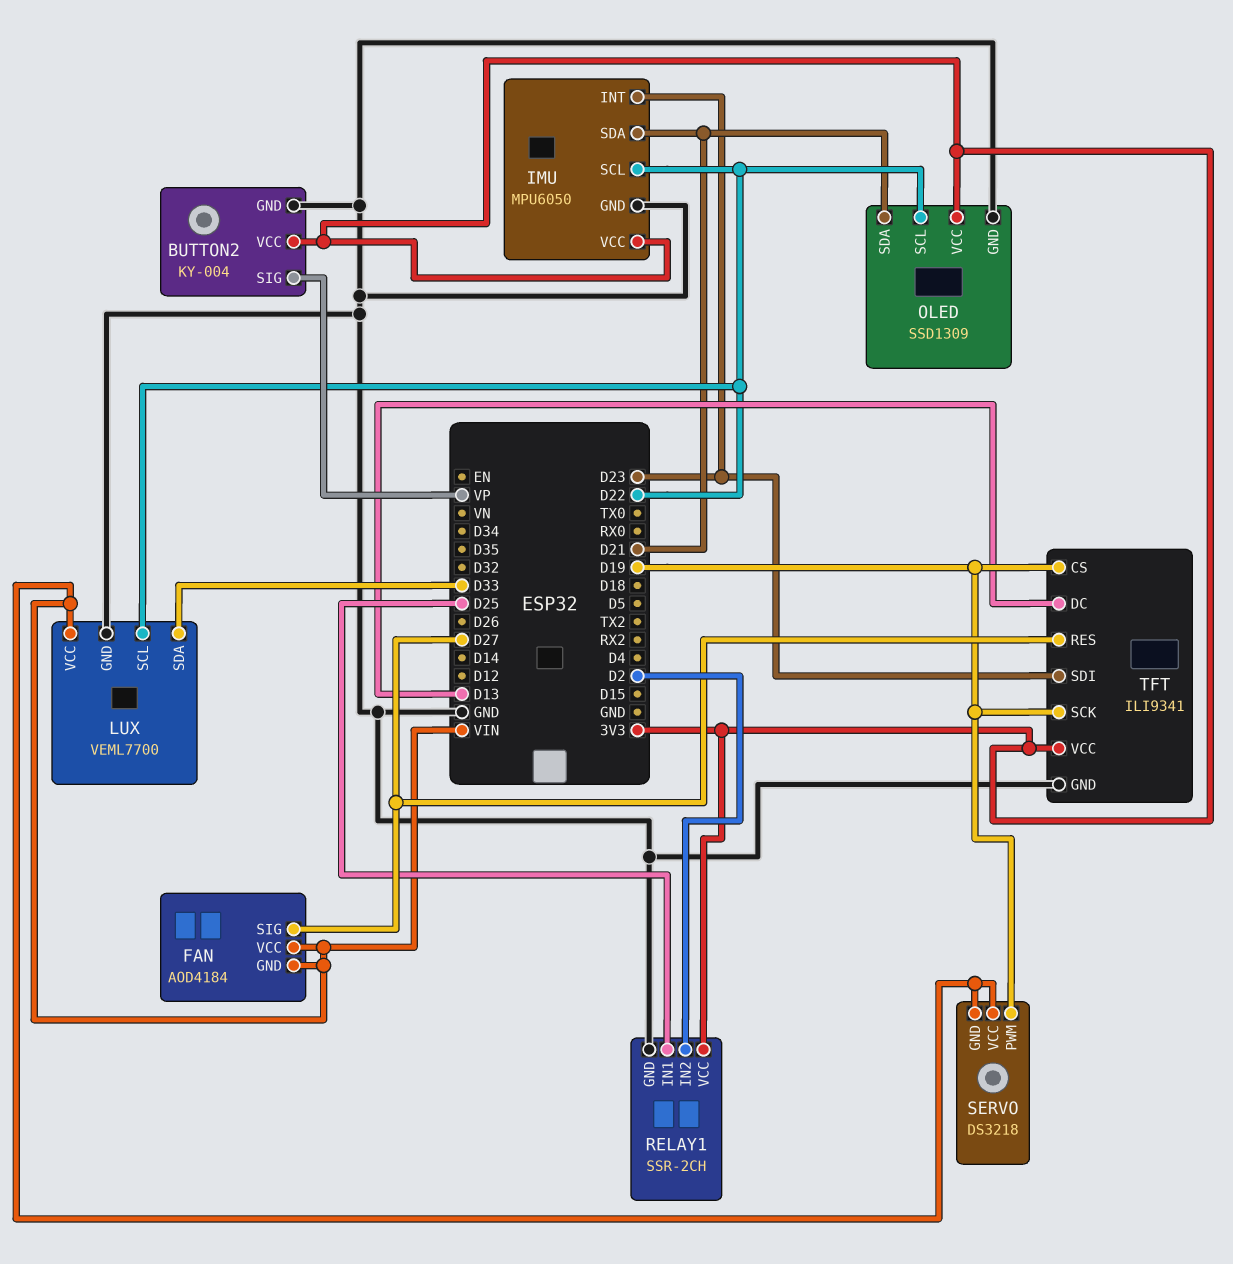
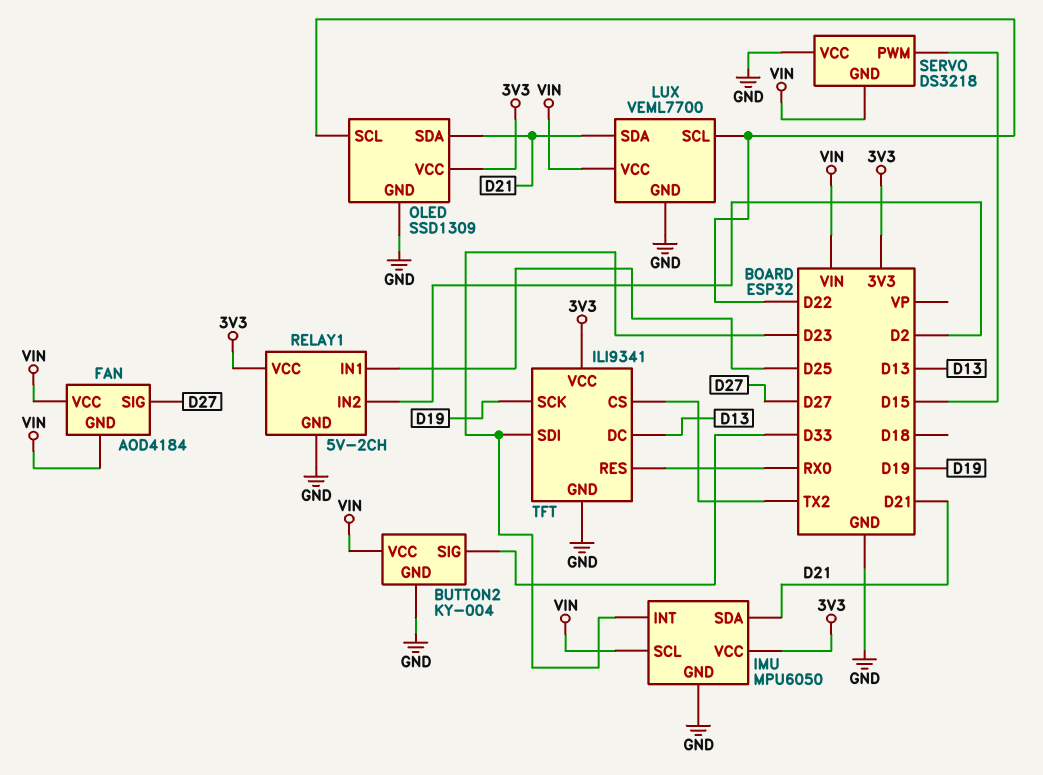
BUTTON2 pin SIG: VP -> D33
BUTTON2 pin VCC: 3V3 -> VIN
IMU pin SCL: D22 -> VIN
LUX pin SDA: D33 -> D21
RELAY1: SSR-2CH -> 5V-2CH
SERVO pin PWM: D19 -> D15
SERVO pin VCC: VIN -> GND
TFT pin CS: D19 -> TX2
TFT pin RES: D27 -> RX0

